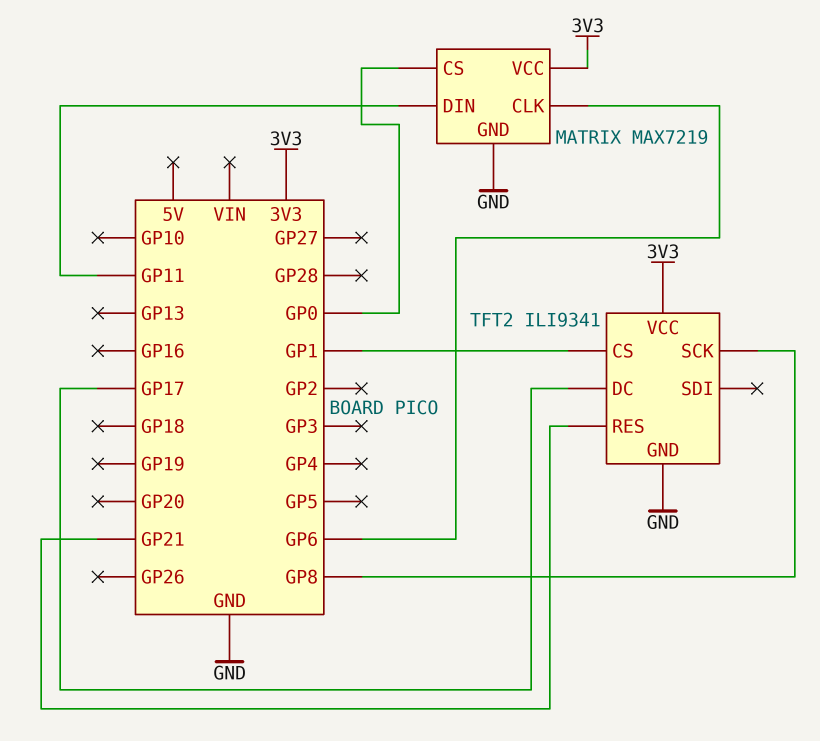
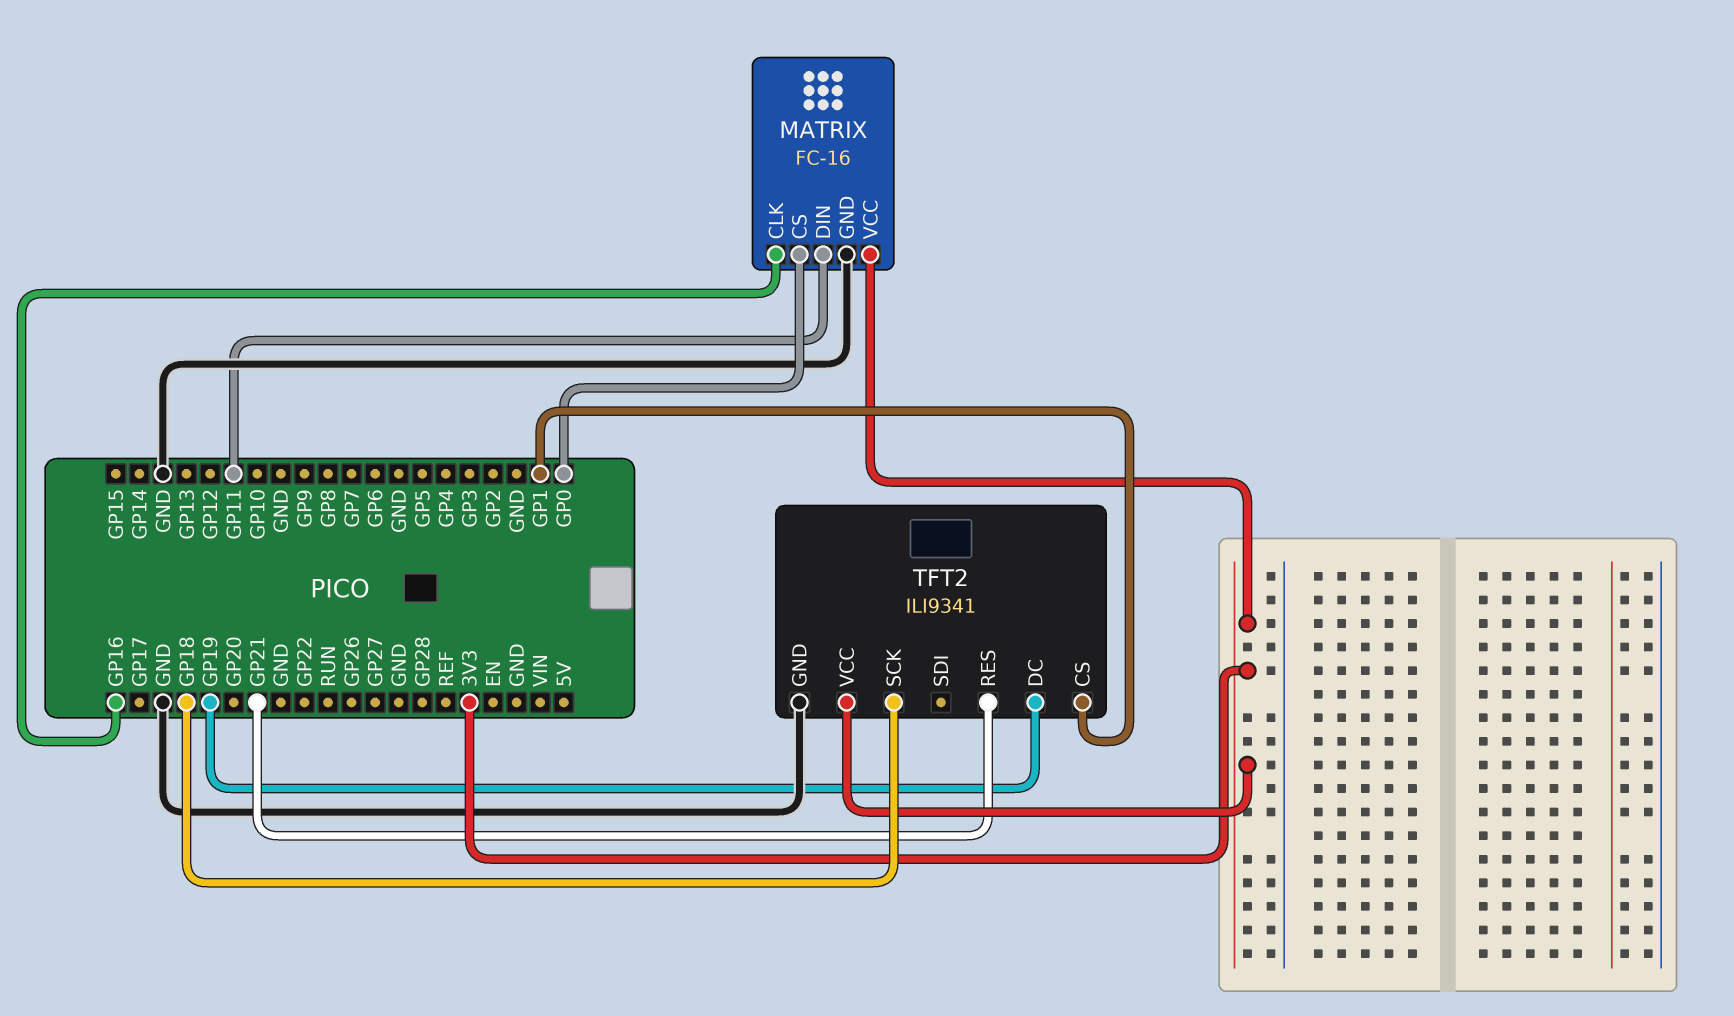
MATRIX: MAX7219 -> FC-16
MATRIX pin CLK: GP6 -> GP16
TFT2 pin DC: GP17 -> GP19
TFT2 pin SCK: GP8 -> GP18

